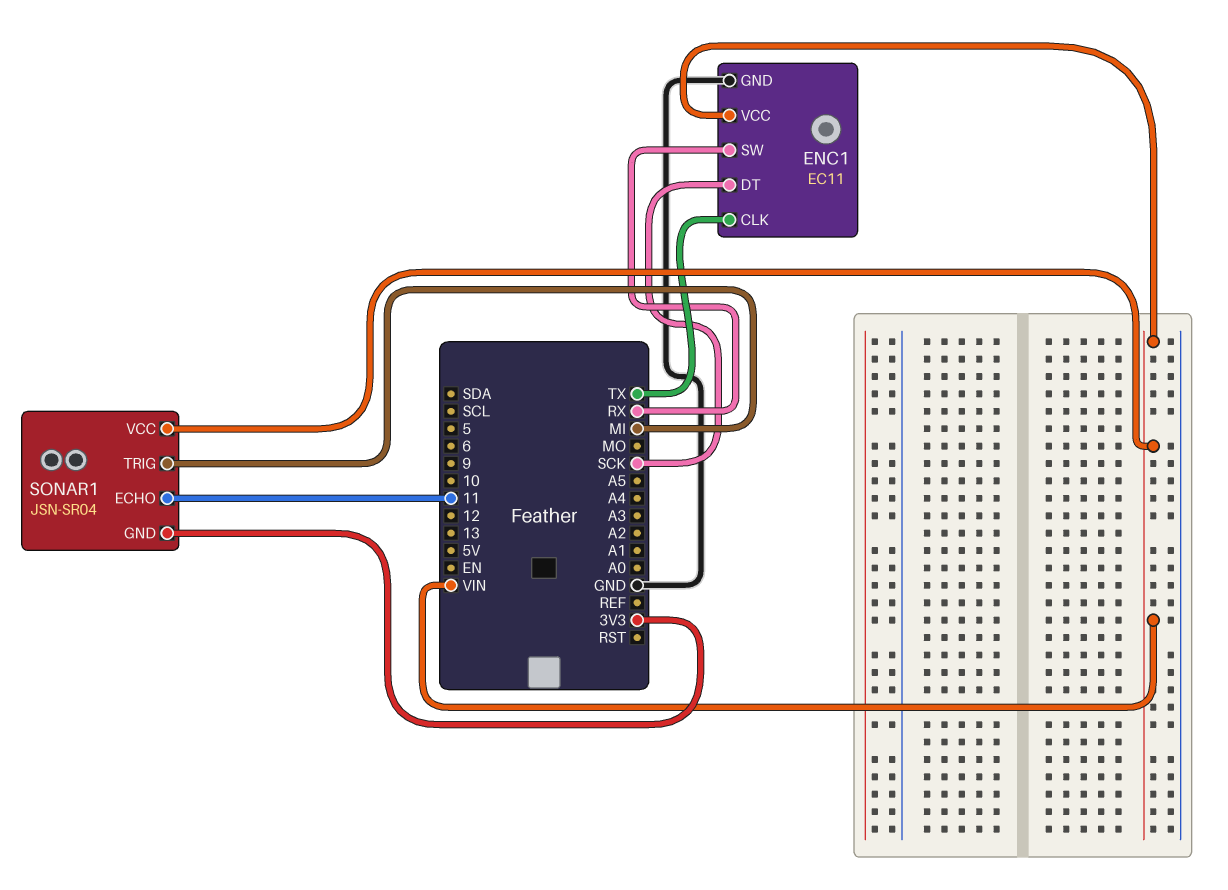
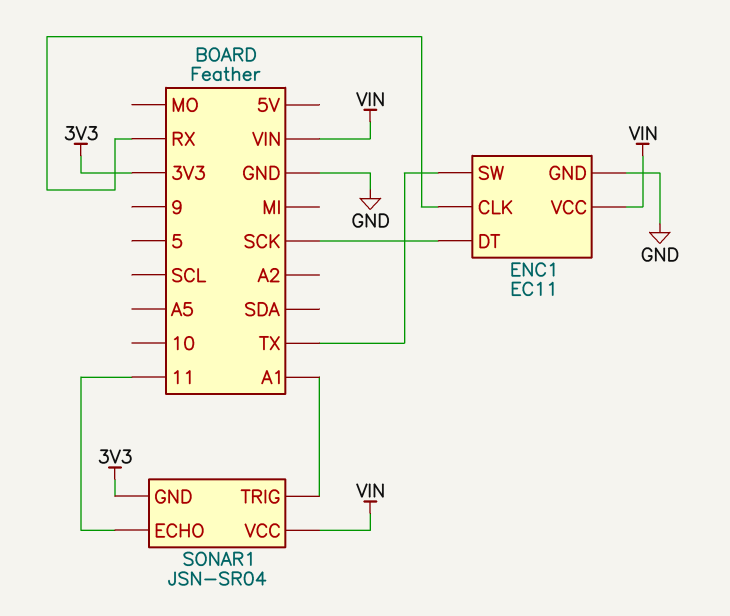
ENC1 pin CLK: TX -> RX
ENC1 pin SW: RX -> TX
SONAR1 pin TRIG: MI -> A1

